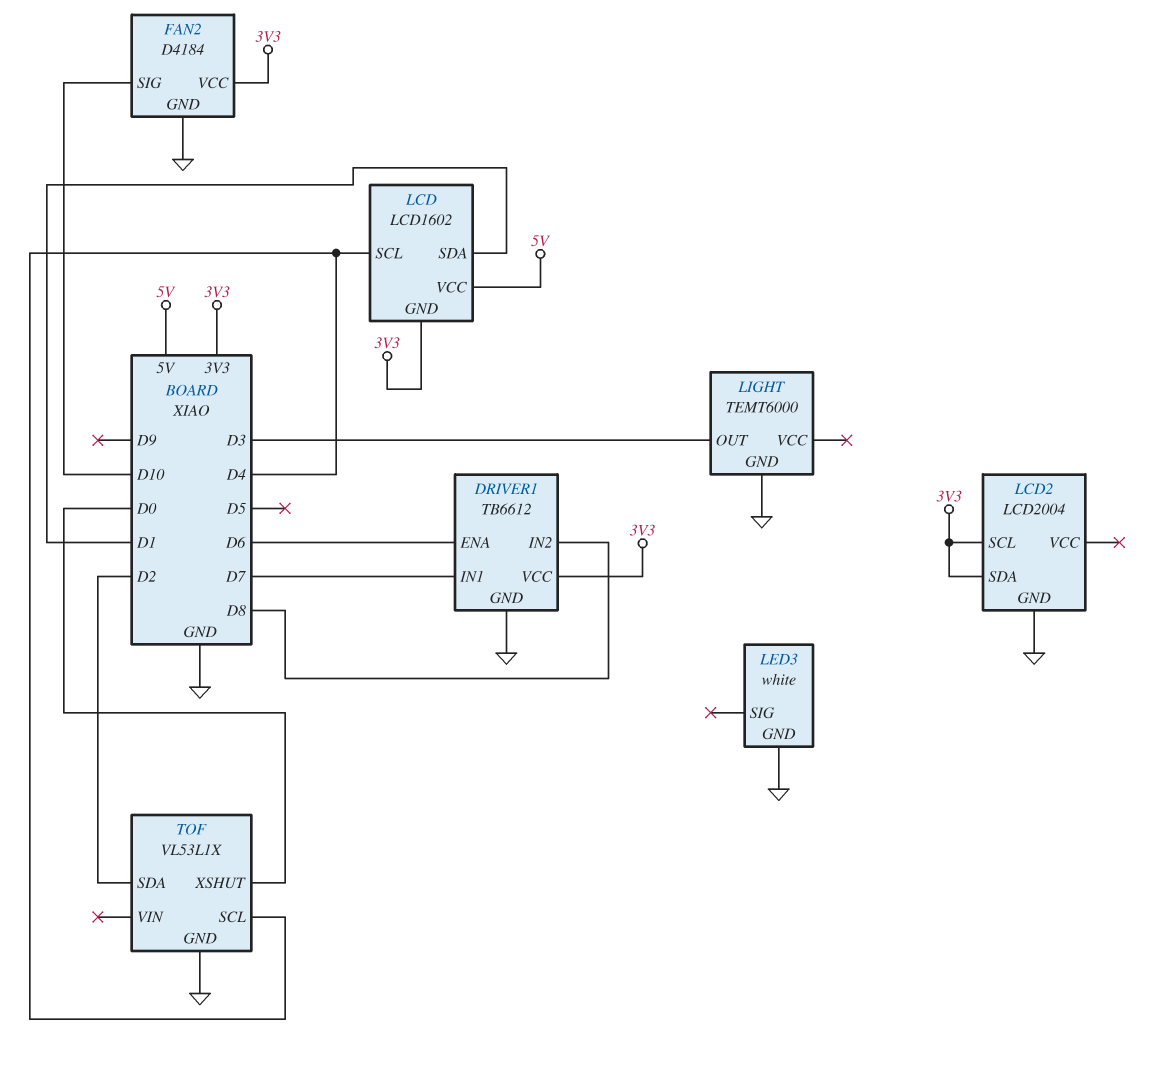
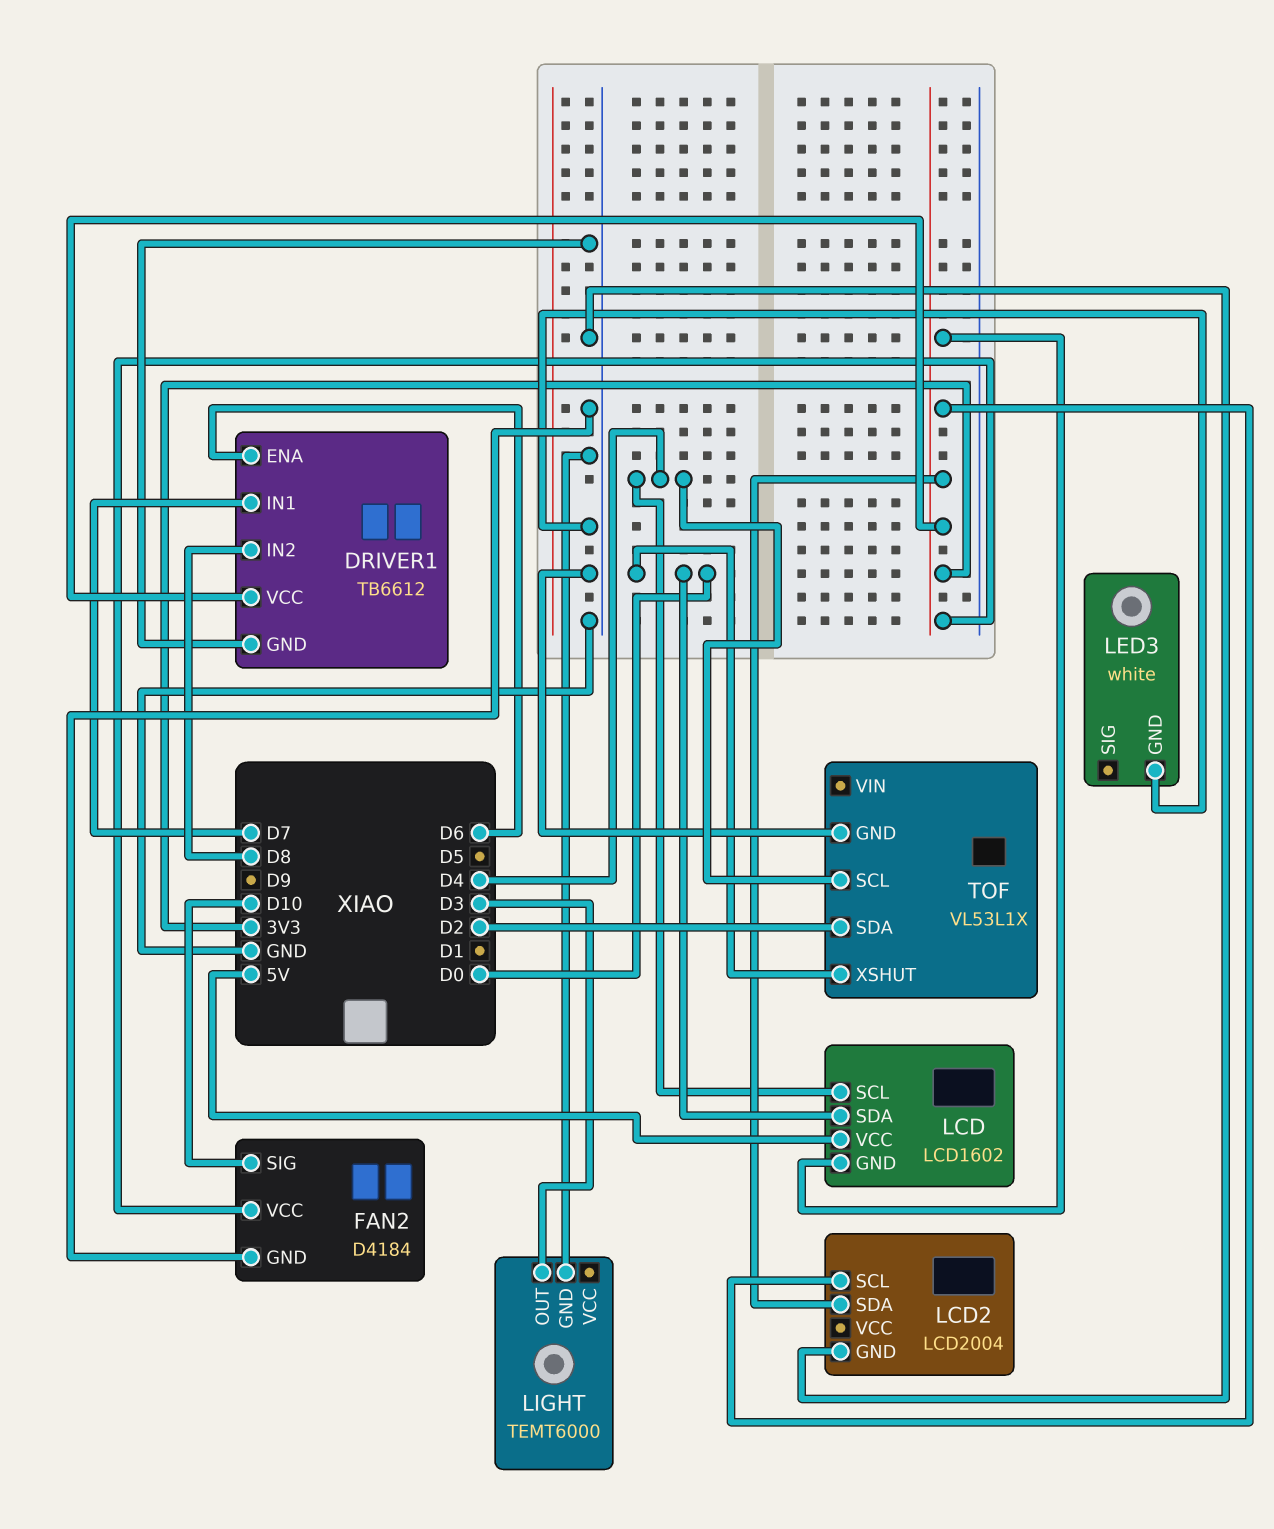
LCD pin SDA: D1 -> D0

